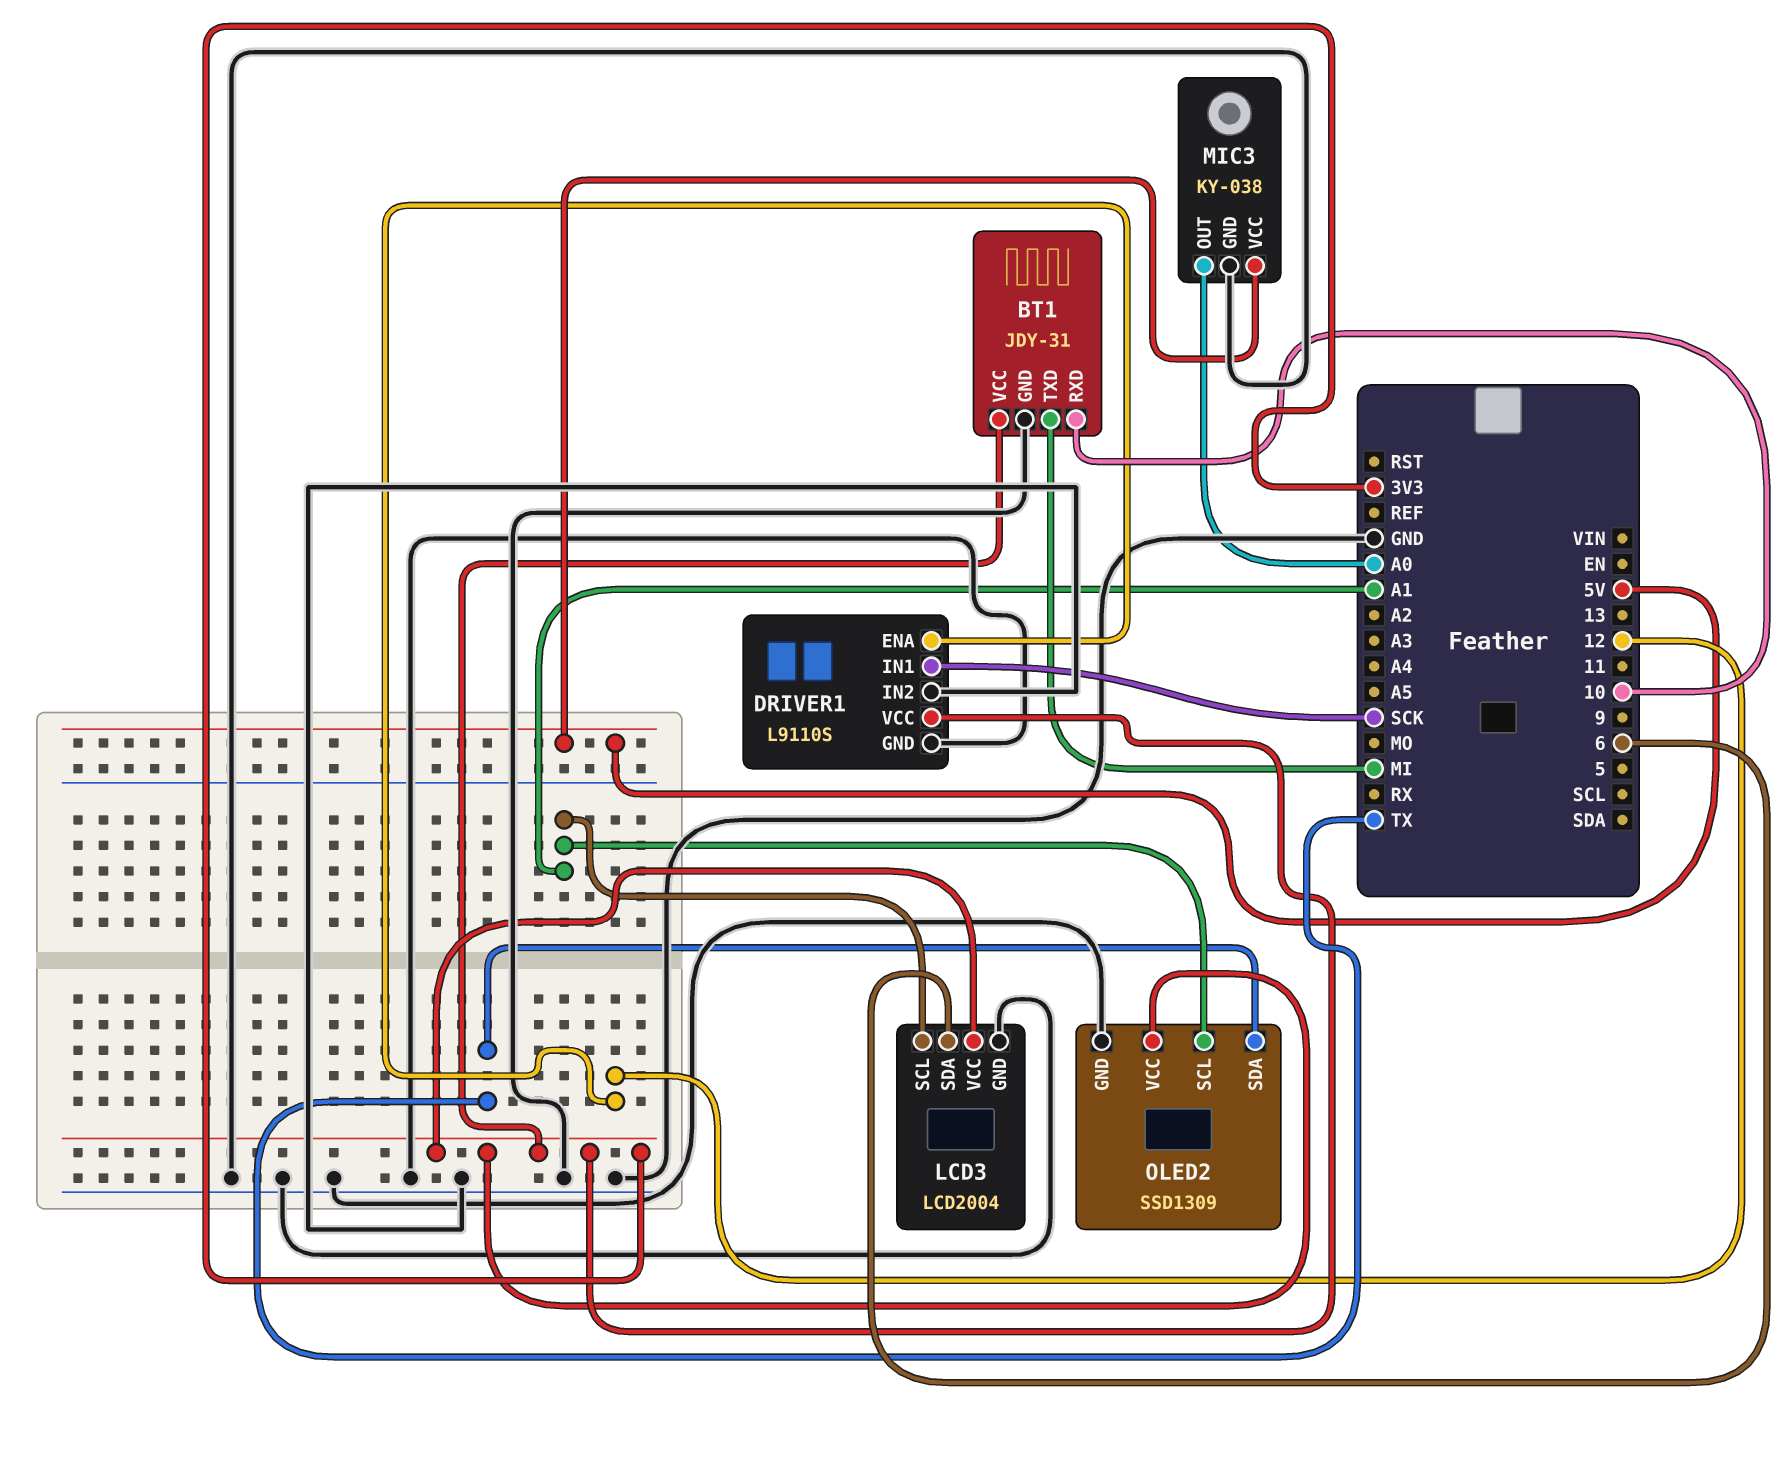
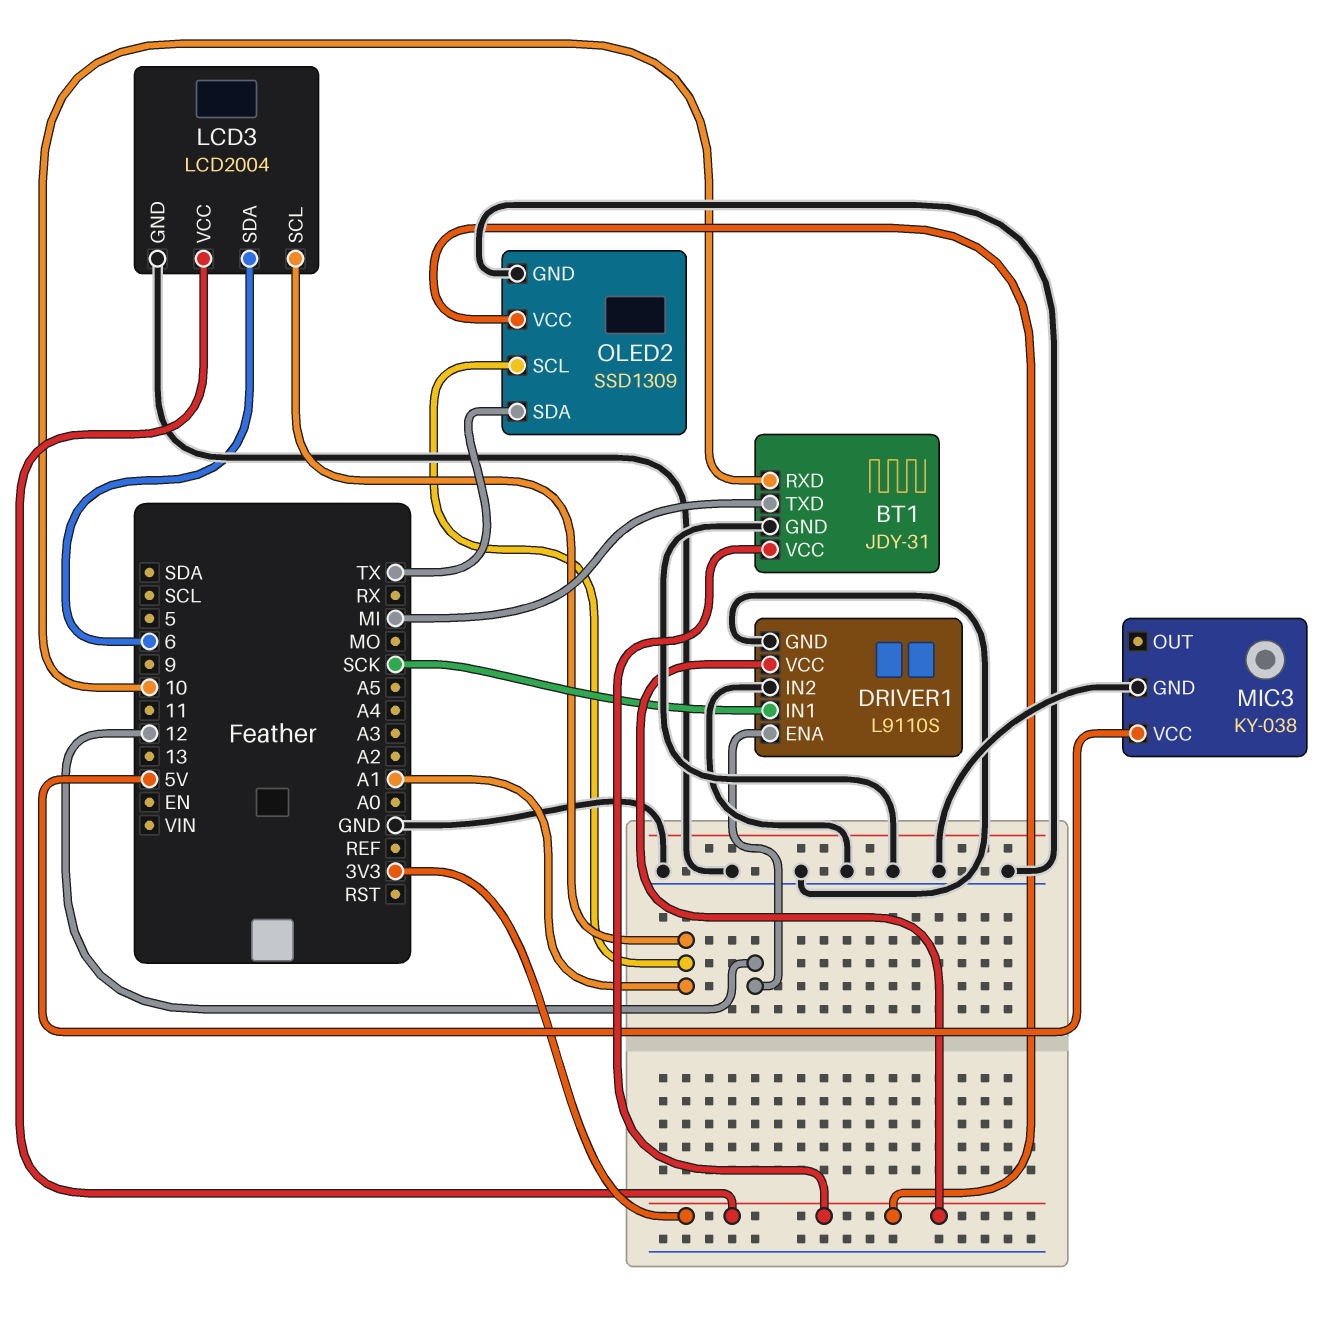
MIC3 pin OUT: A0 -> none

